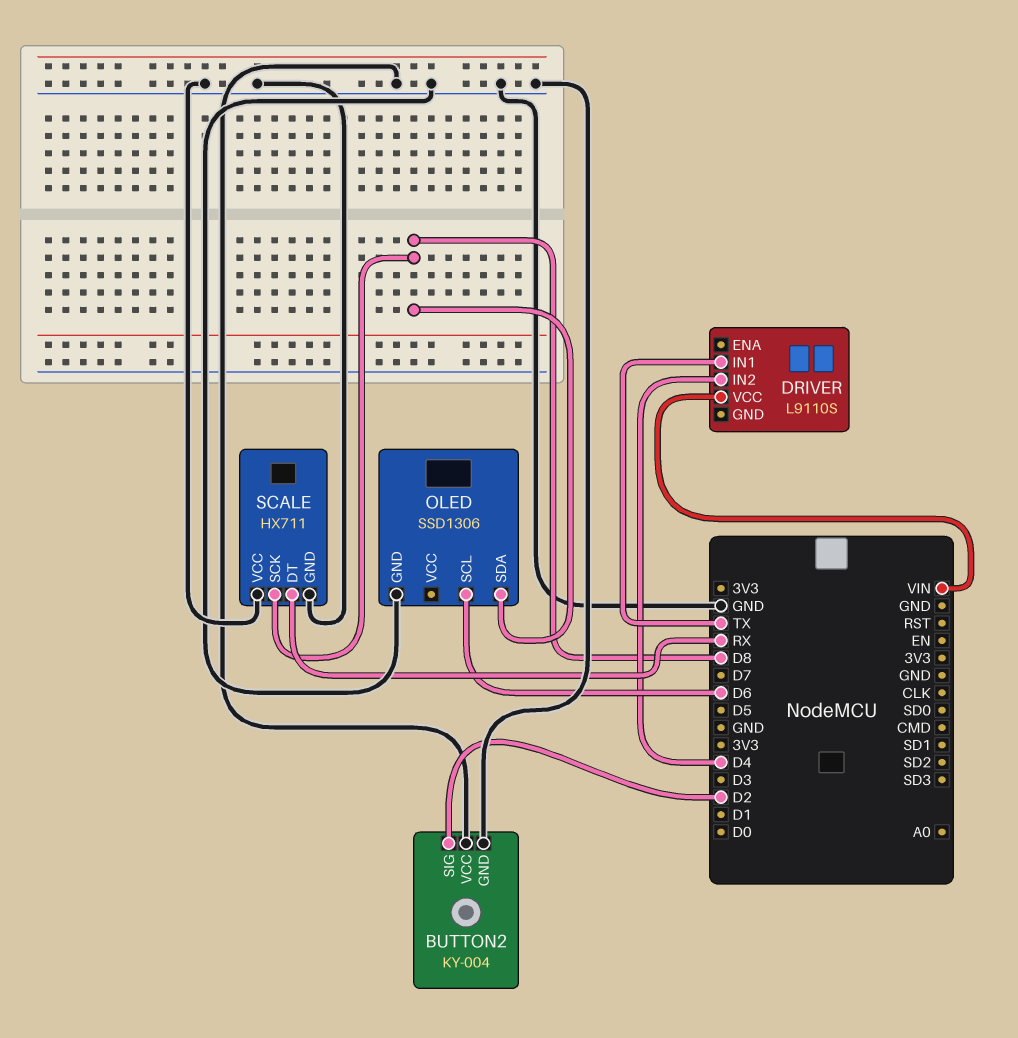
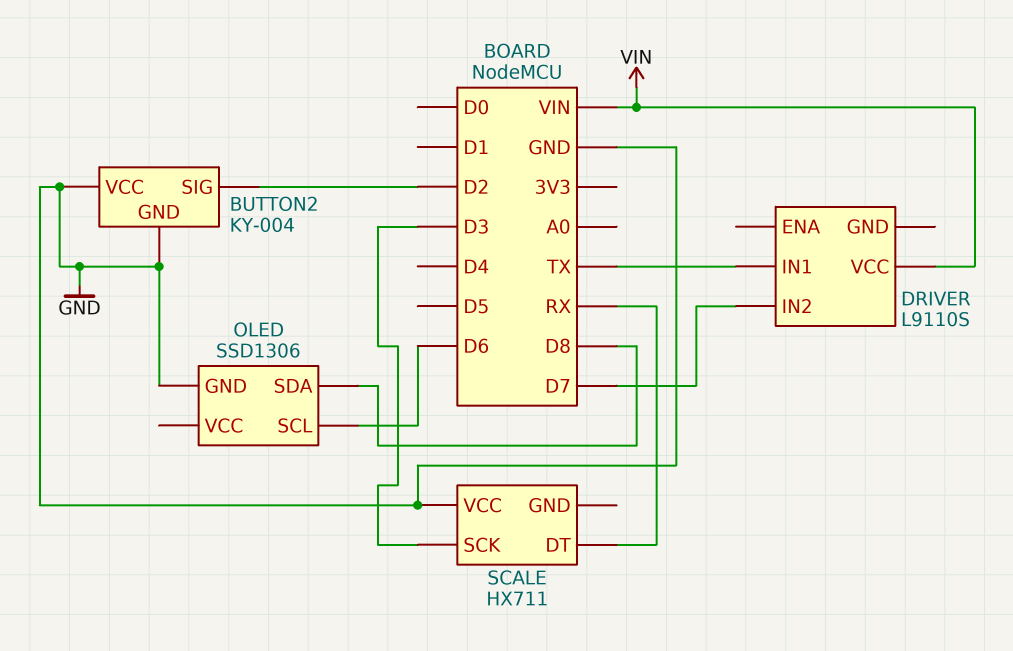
DRIVER pin IN2: D4 -> D7
SCALE pin GND: GND -> none
SCALE pin SCK: D8 -> D3

